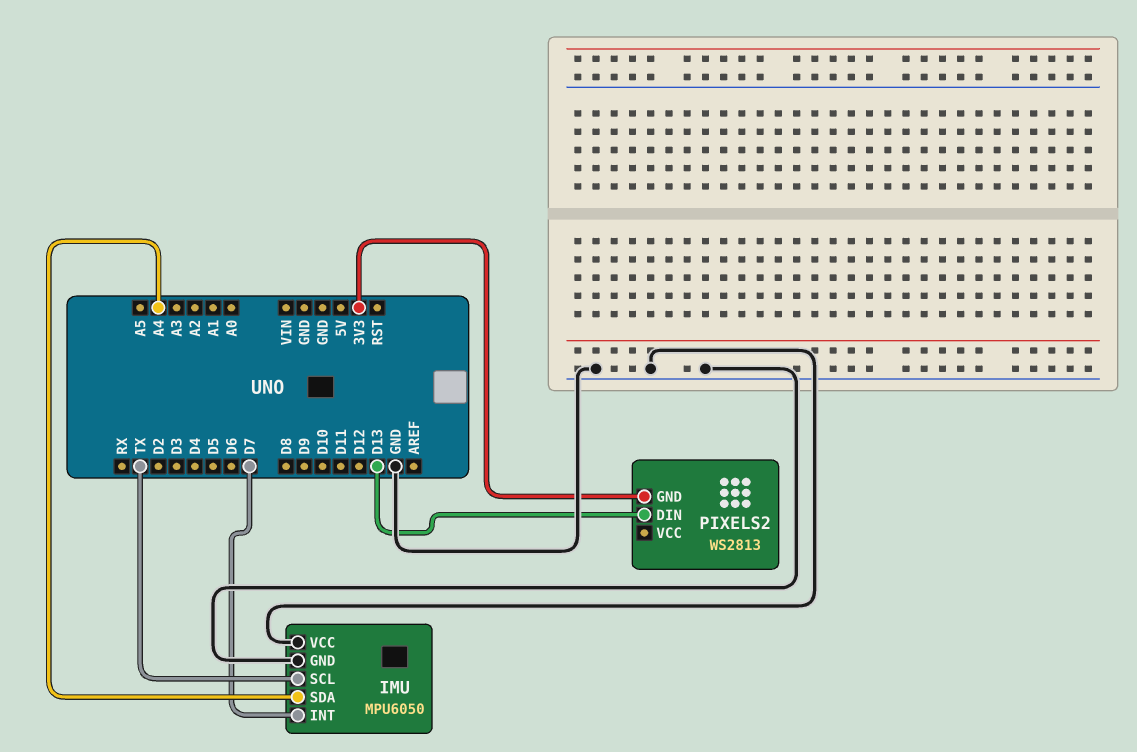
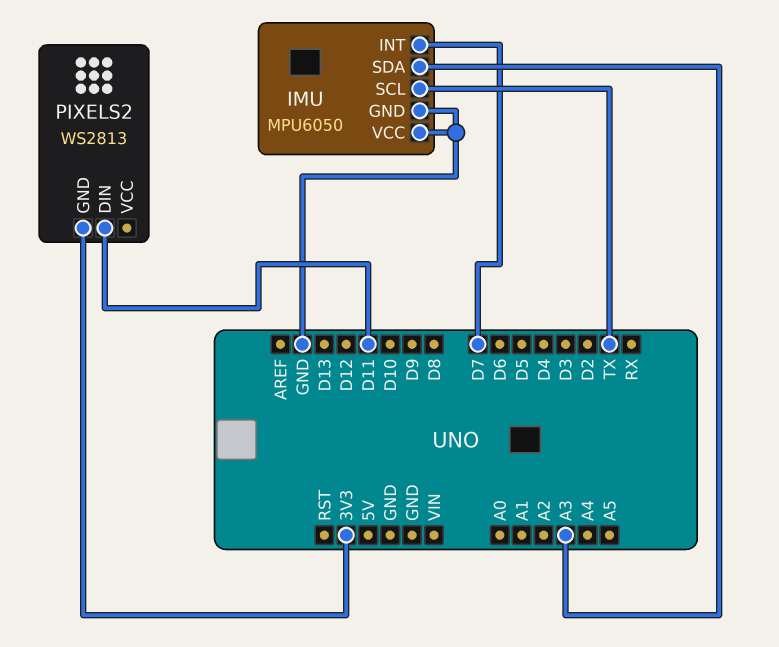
IMU pin SDA: A4 -> A3
PIXELS2 pin DIN: D13 -> D11

